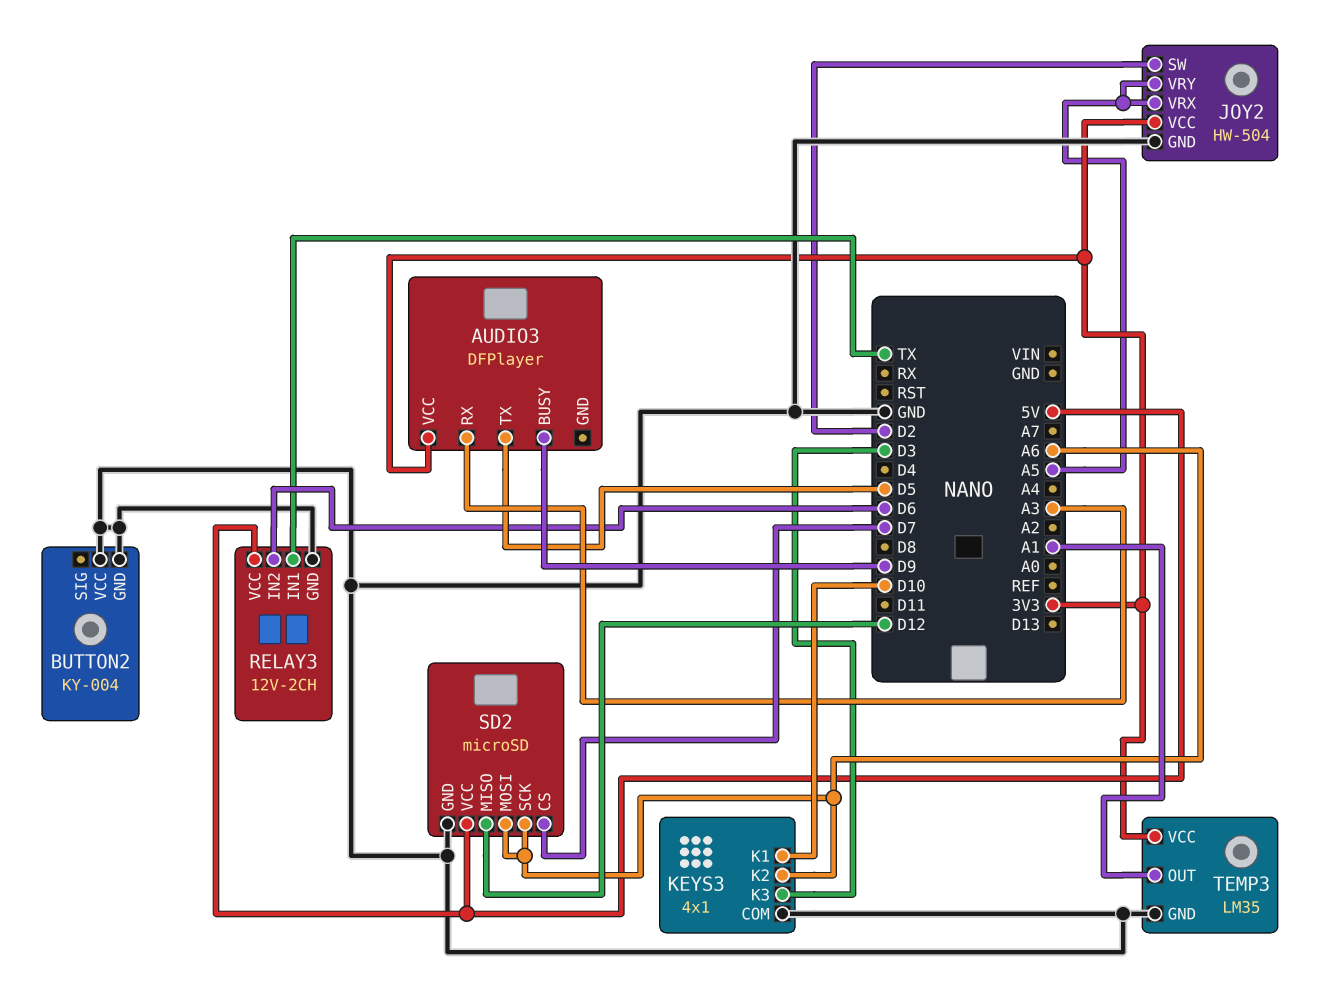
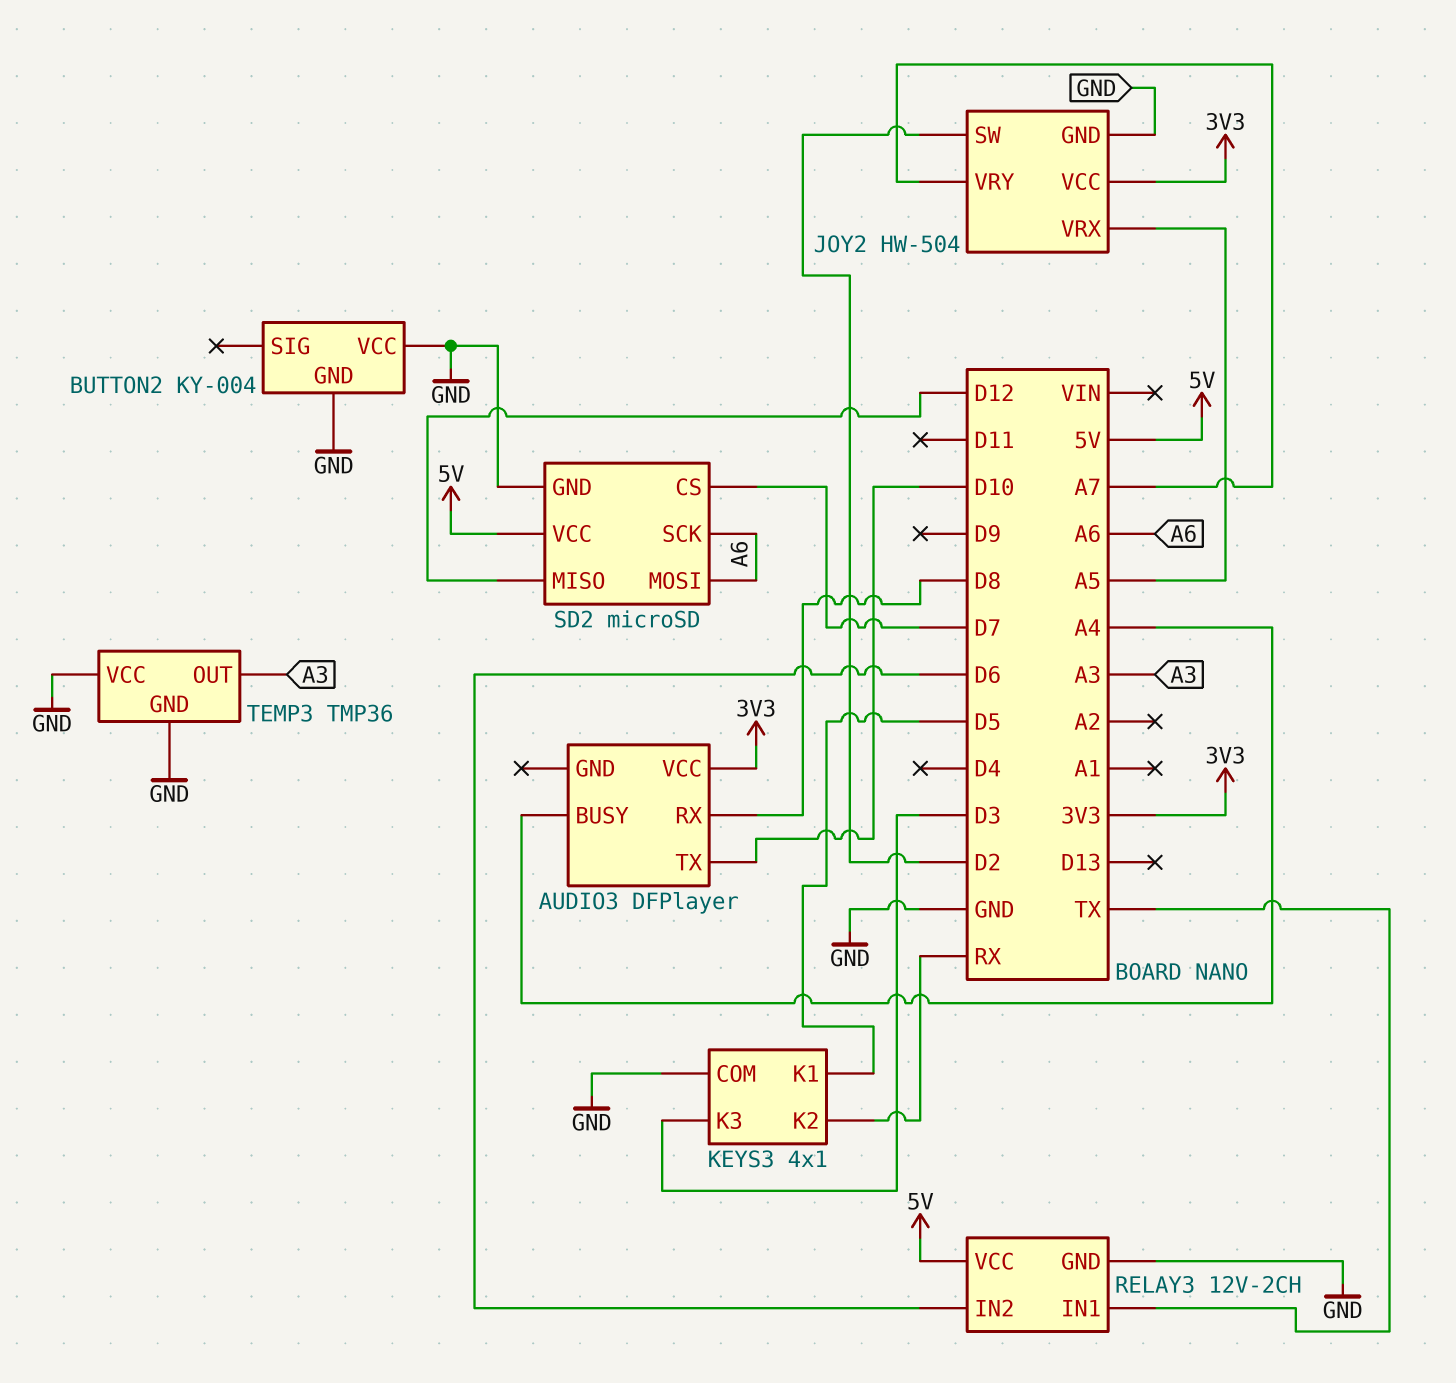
AUDIO3 pin BUSY: D9 -> A4
AUDIO3 pin RX: A3 -> D8
AUDIO3 pin TX: D5 -> D10
JOY2 pin VRY: A5 -> A7
KEYS3 pin K1: D10 -> D5
KEYS3 pin K2: A6 -> RX
TEMP3: LM35 -> TMP36
TEMP3 pin OUT: A1 -> A3
TEMP3 pin VCC: 3V3 -> GND

